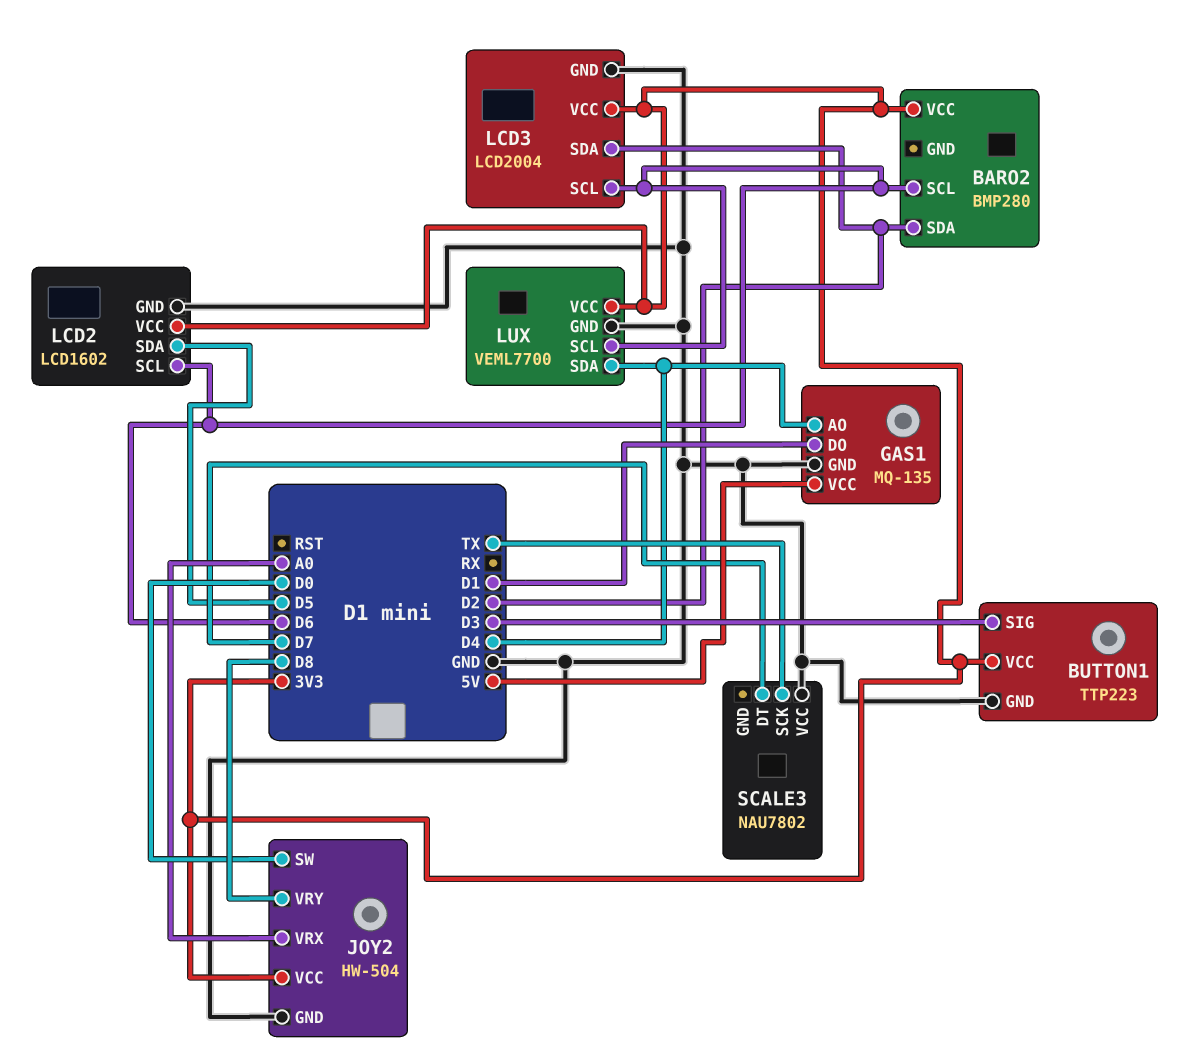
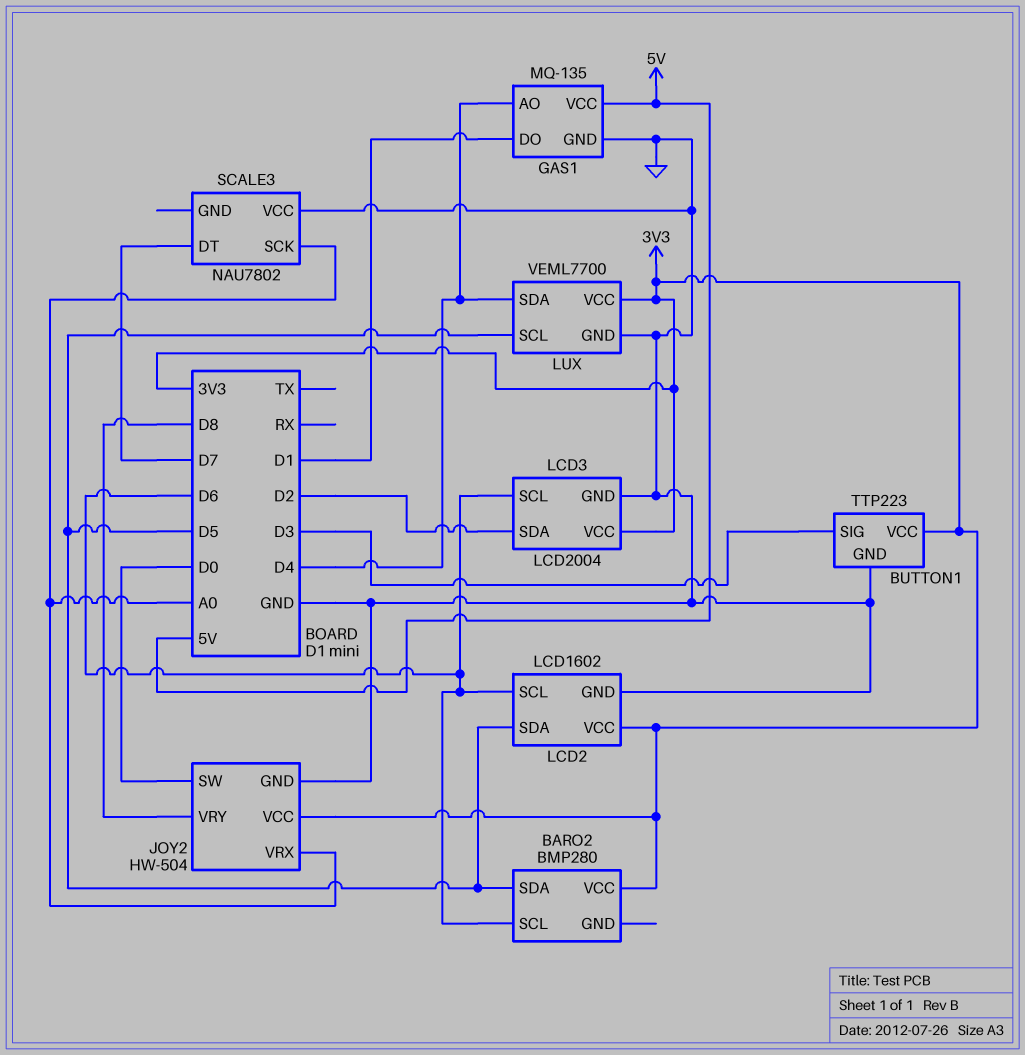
BARO2 pin SDA: D2 -> D5
LUX pin SCL: D6 -> D5
SCALE3 pin SCK: TX -> A0

